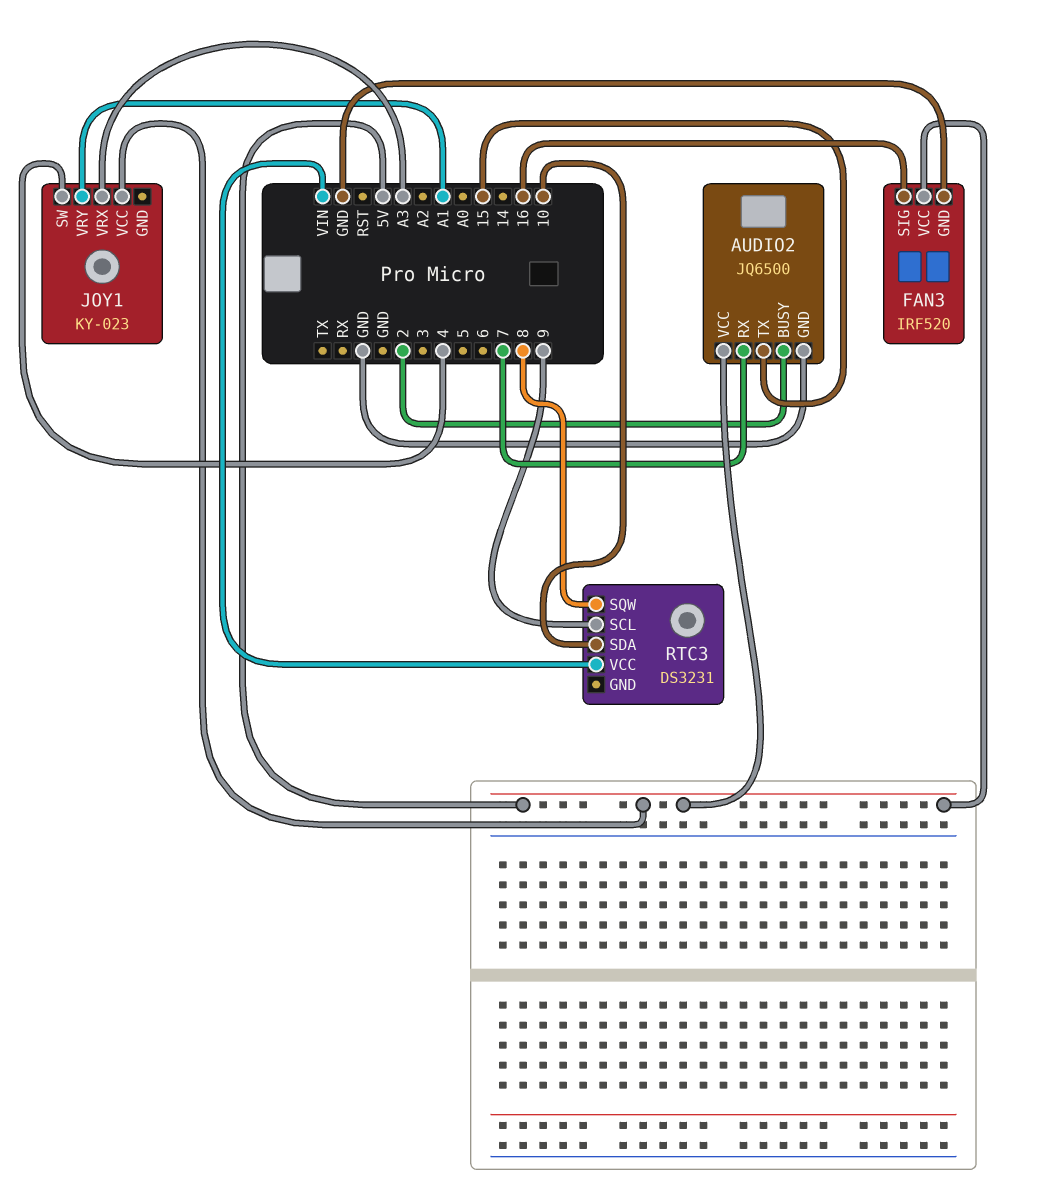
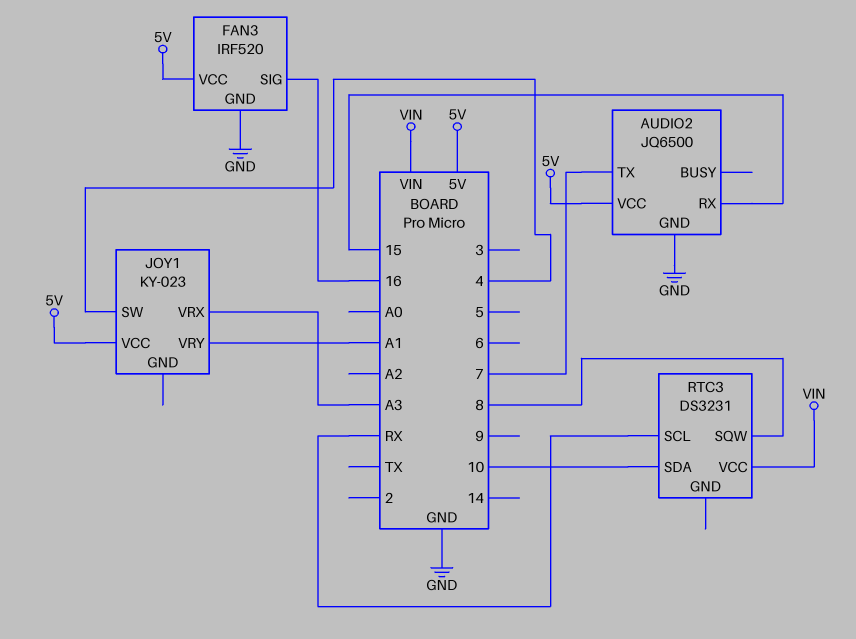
AUDIO2 pin BUSY: 2 -> none
AUDIO2 pin RX: 7 -> 15
AUDIO2 pin TX: 15 -> 7
RTC3 pin SCL: 9 -> RX

